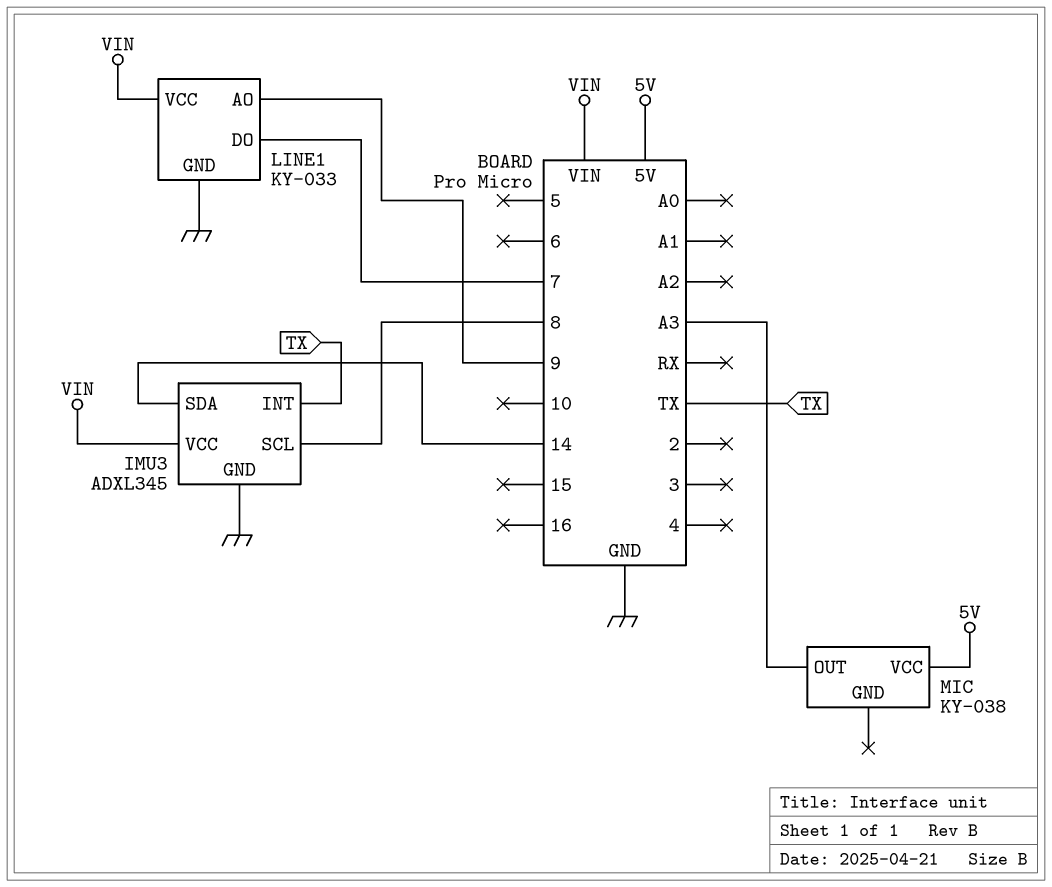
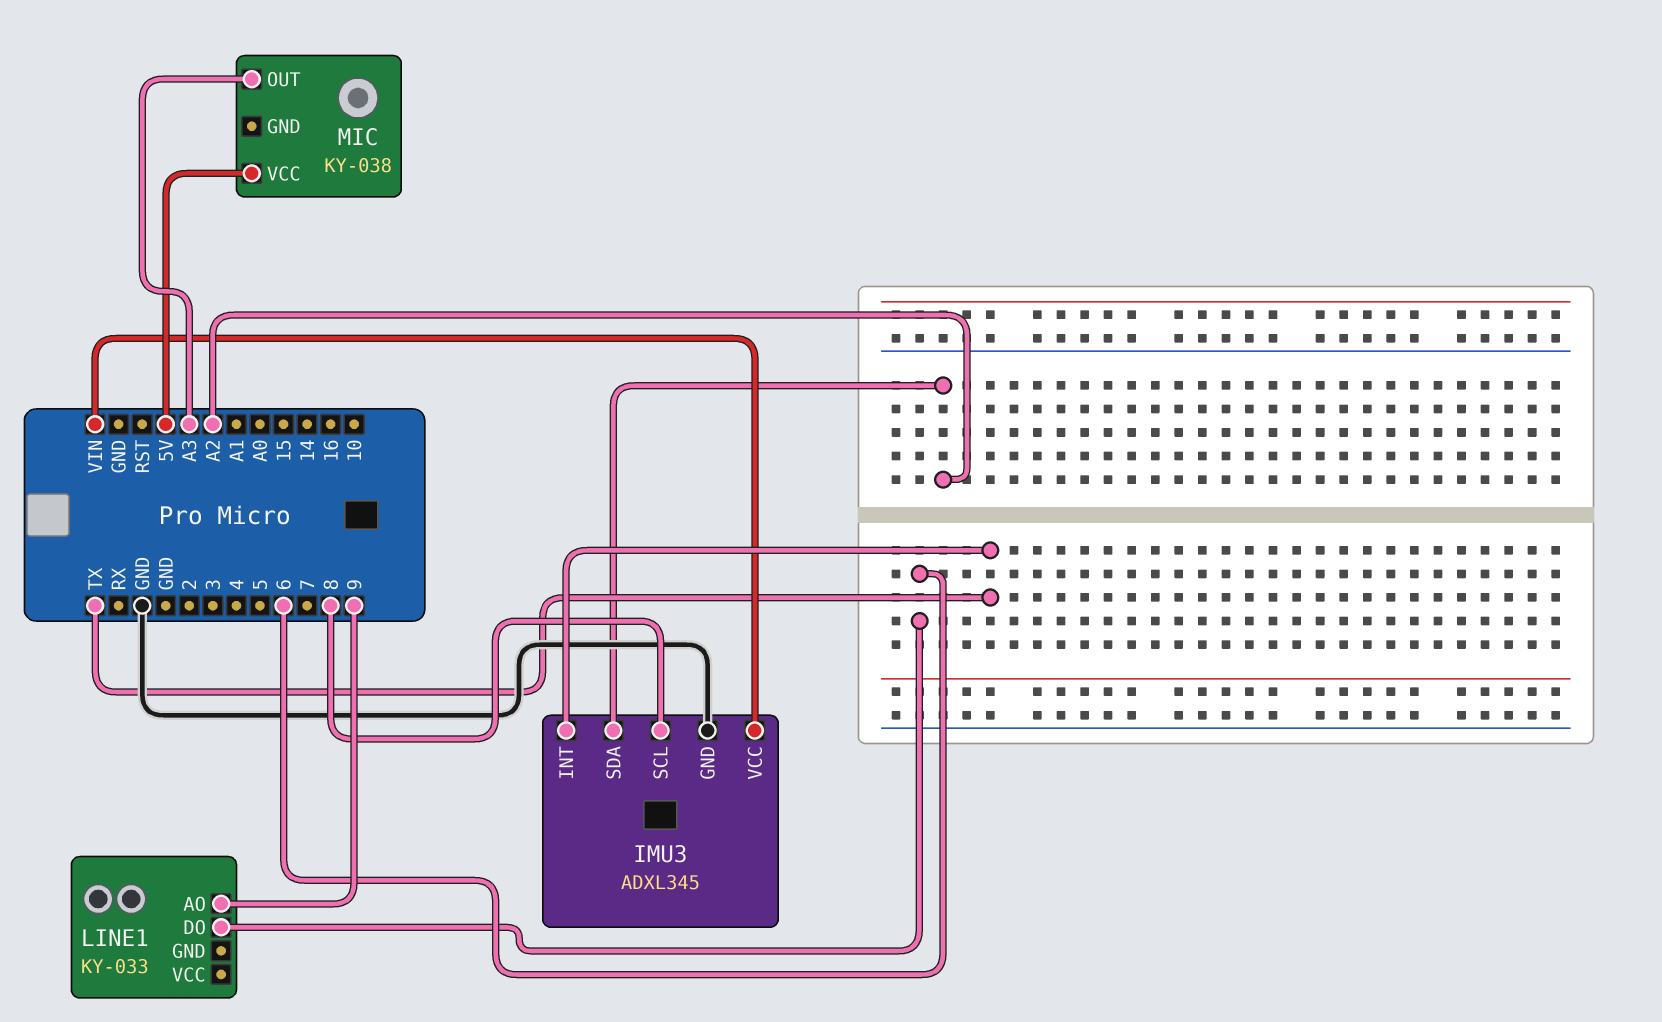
IMU3 pin SDA: 14 -> A2
LINE1 pin DO: 7 -> 6
LINE1 pin GND: GND -> none
LINE1 pin VCC: VIN -> none

